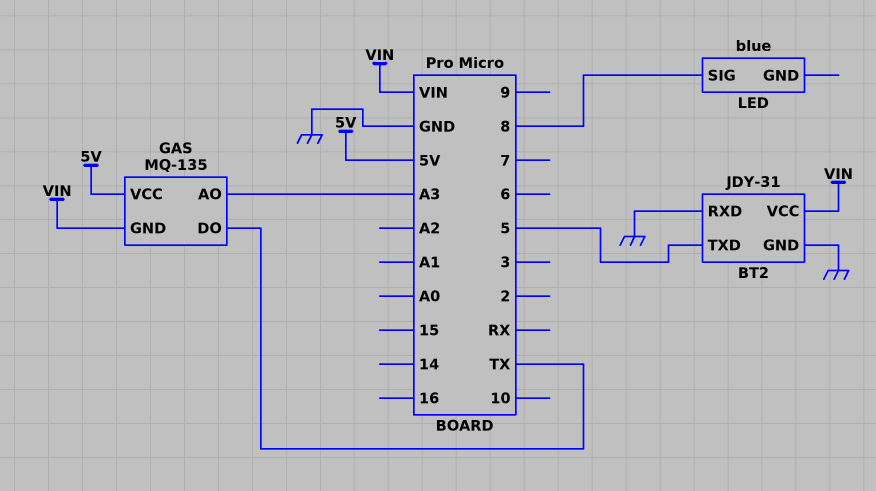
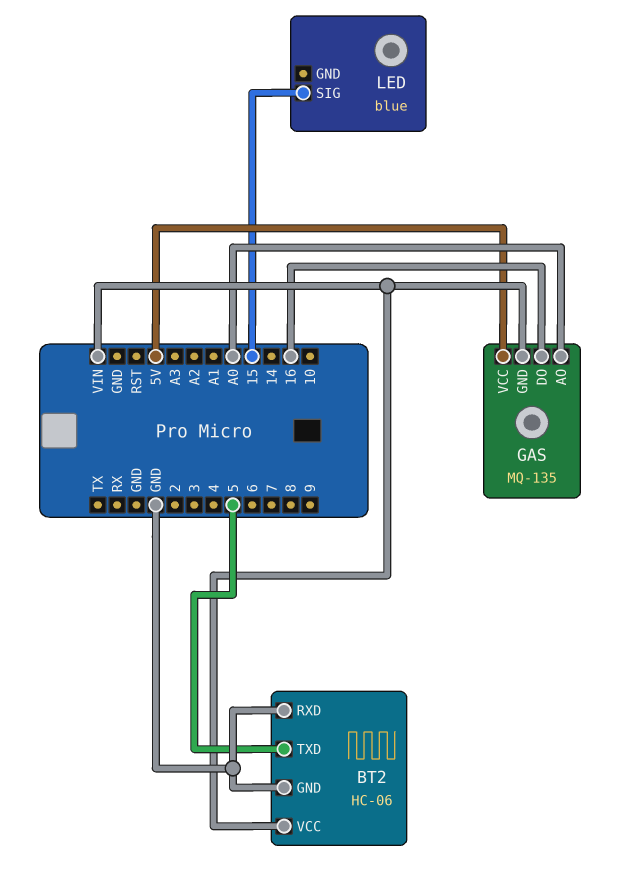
BT2: JDY-31 -> HC-06
GAS pin AO: A3 -> A0
GAS pin DO: TX -> 16
LED pin SIG: 8 -> 15

